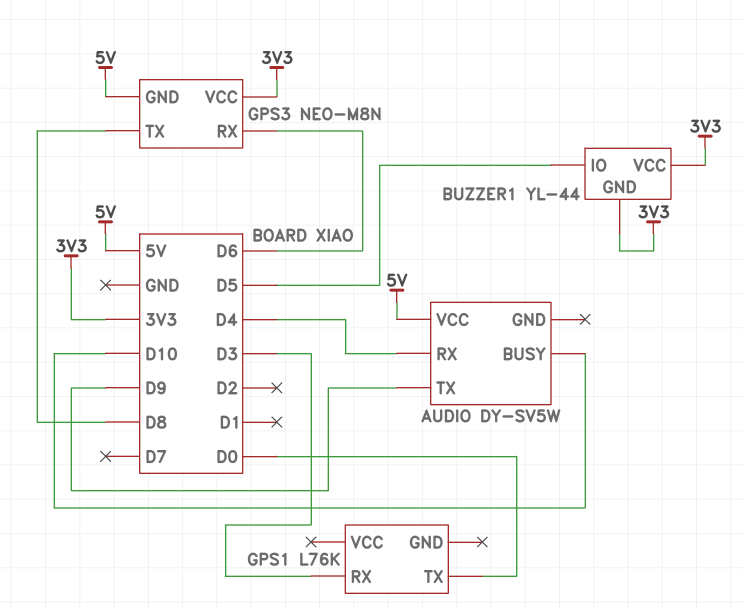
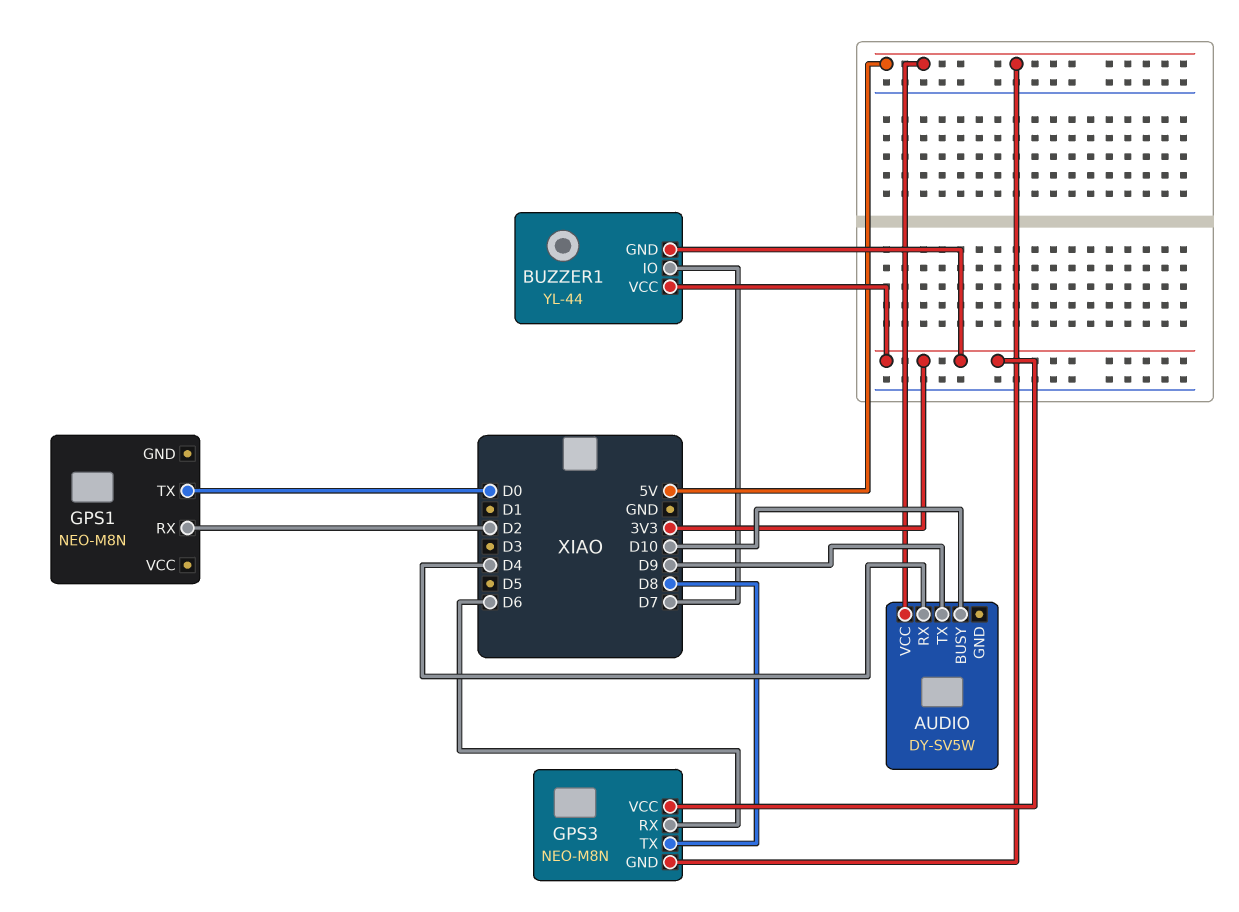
BUZZER1 pin IO: D5 -> D7
GPS1: L76K -> NEO-M8N
GPS1 pin RX: D3 -> D2

